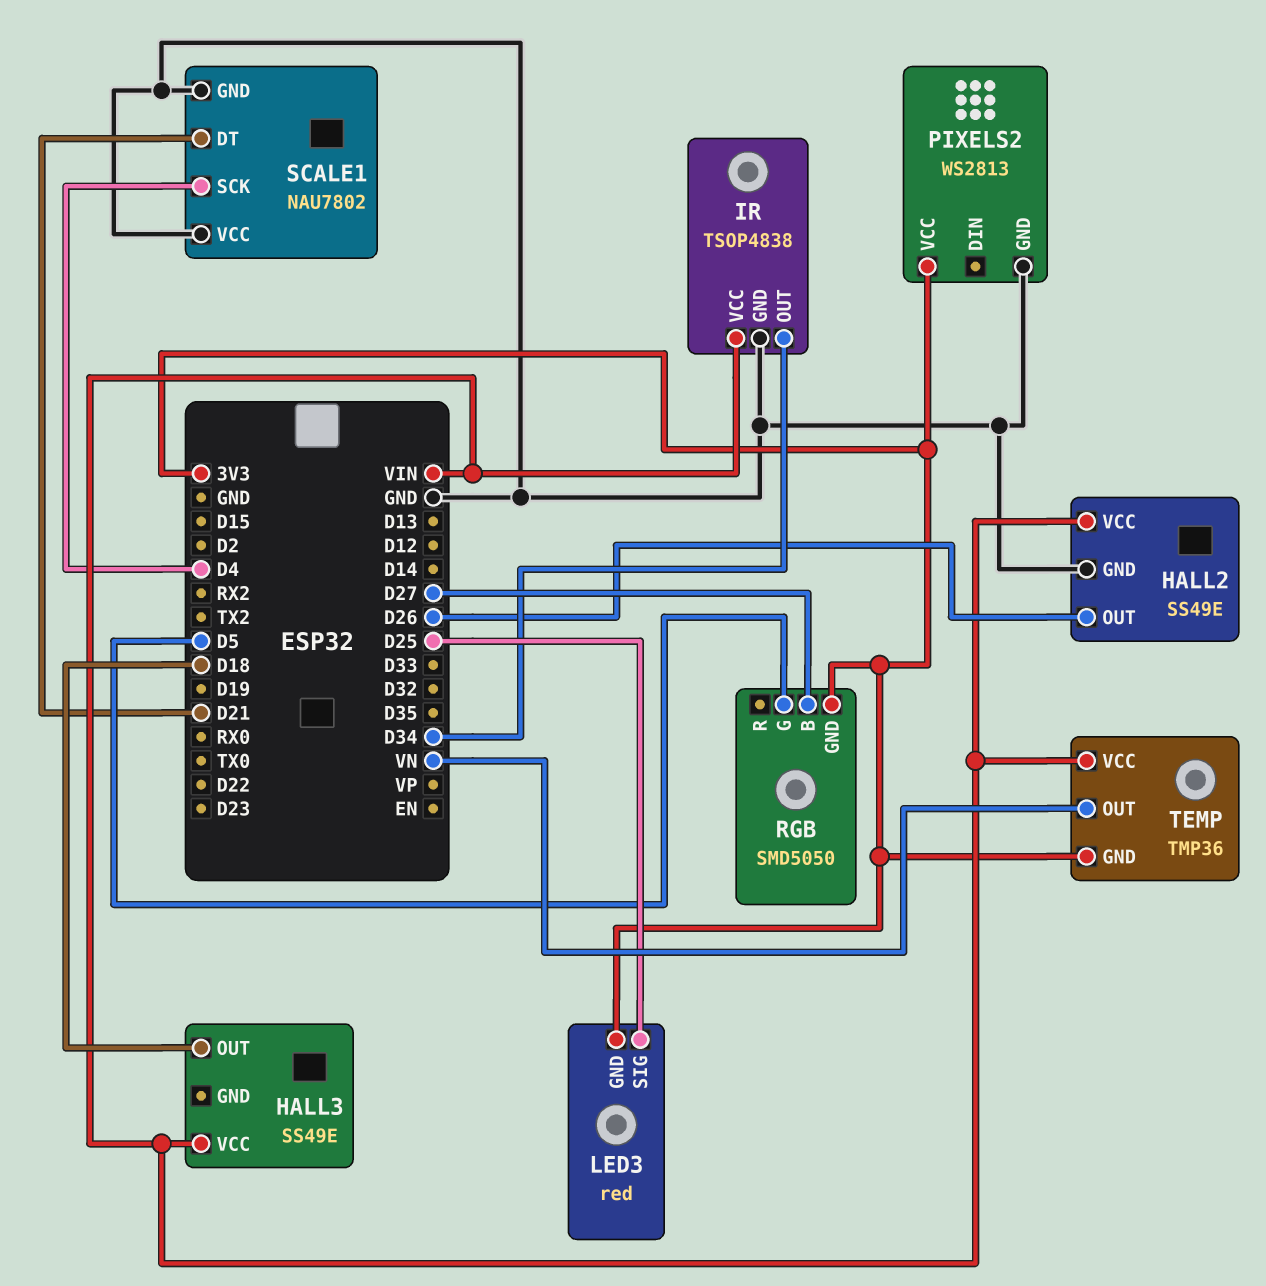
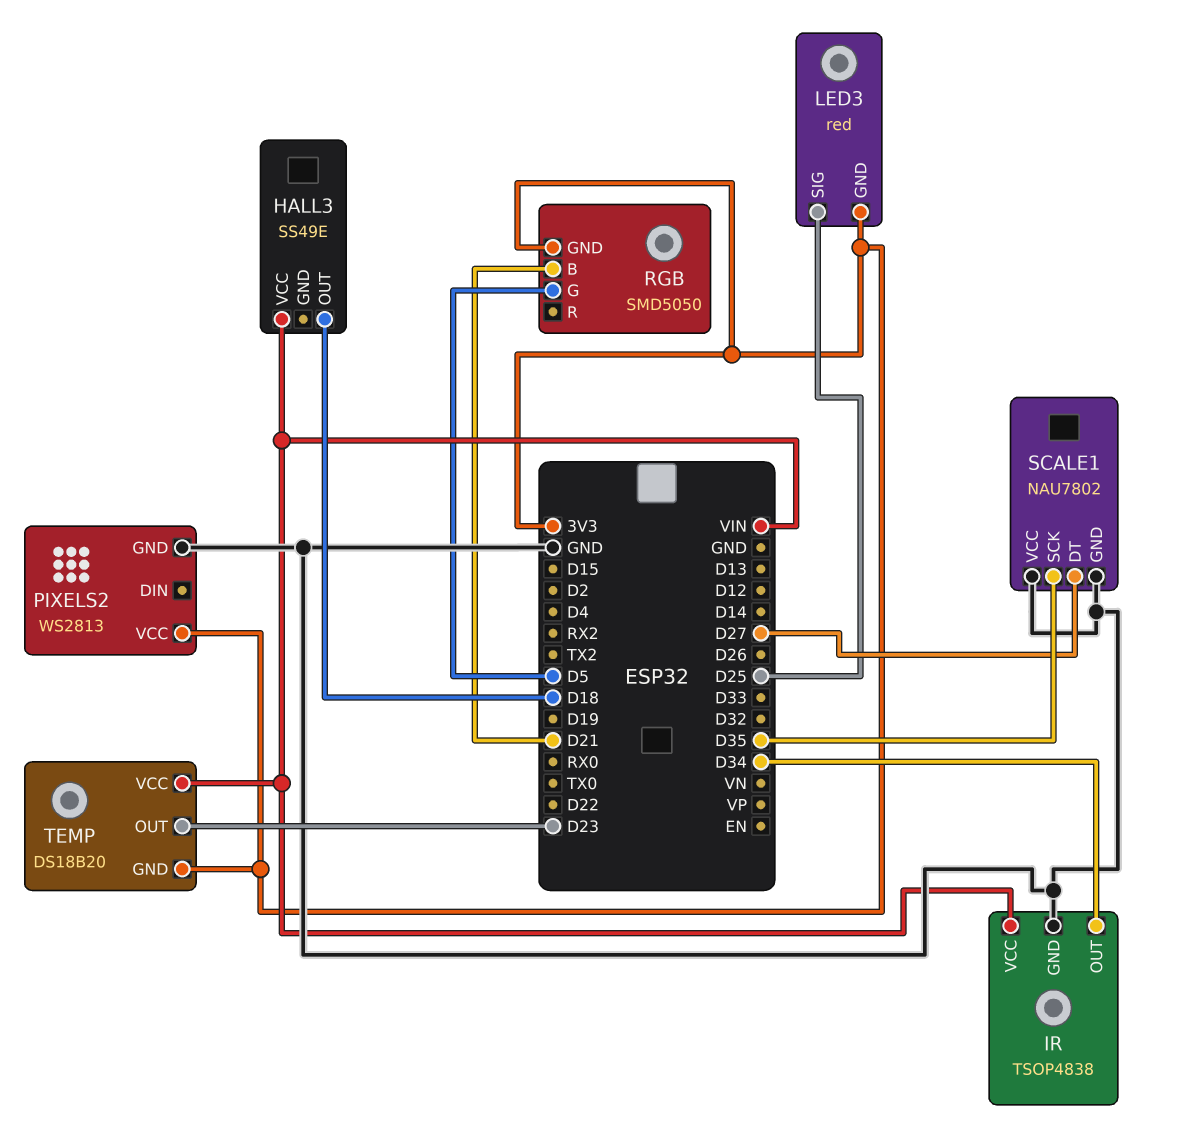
HALL2: SS49E -> none
HALL2 pin GND: GND -> none
HALL2 pin OUT: D26 -> none
HALL2 pin VCC: VIN -> none
RGB pin B: D27 -> D21
SCALE1 pin DT: D21 -> D27
SCALE1 pin SCK: D4 -> D35
TEMP: TMP36 -> DS18B20
TEMP pin OUT: VN -> D23

